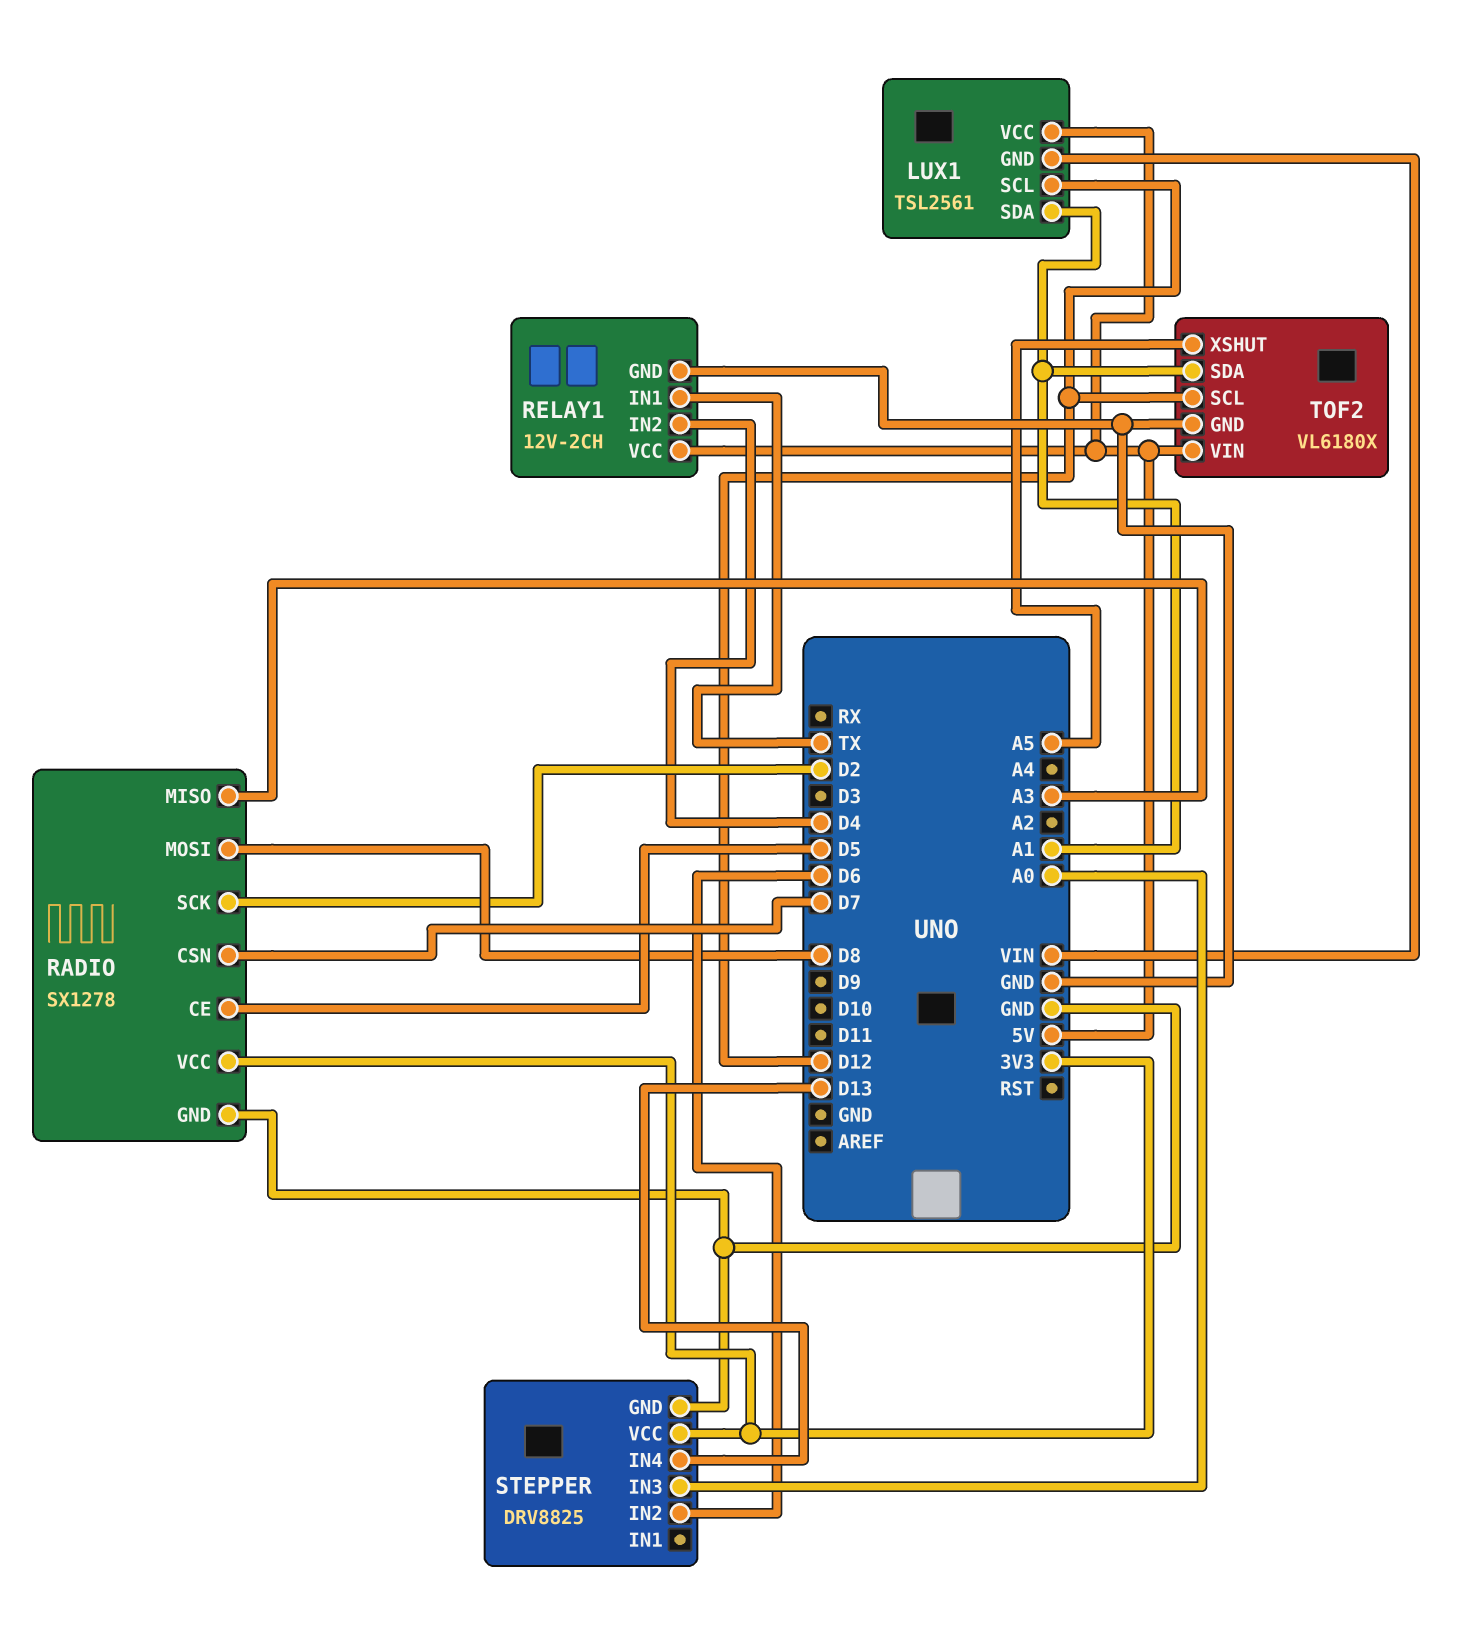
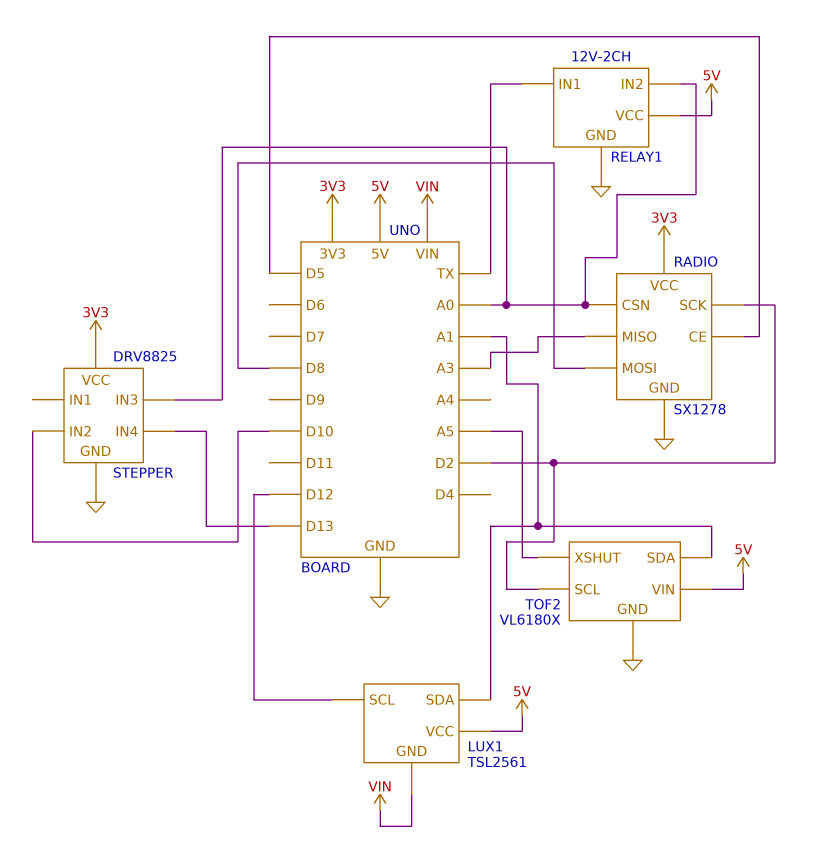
RADIO pin CSN: D7 -> A0
RELAY1 pin IN2: D4 -> A0
STEPPER pin IN2: D6 -> D10
TOF2 pin SCL: D12 -> D2

